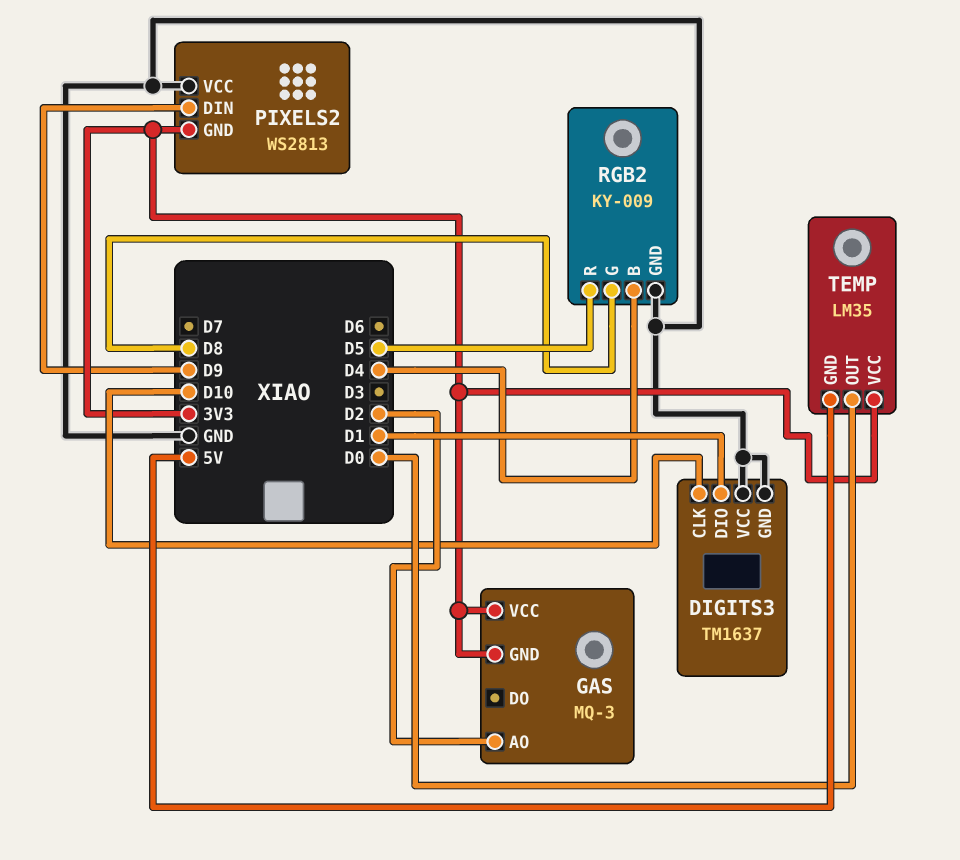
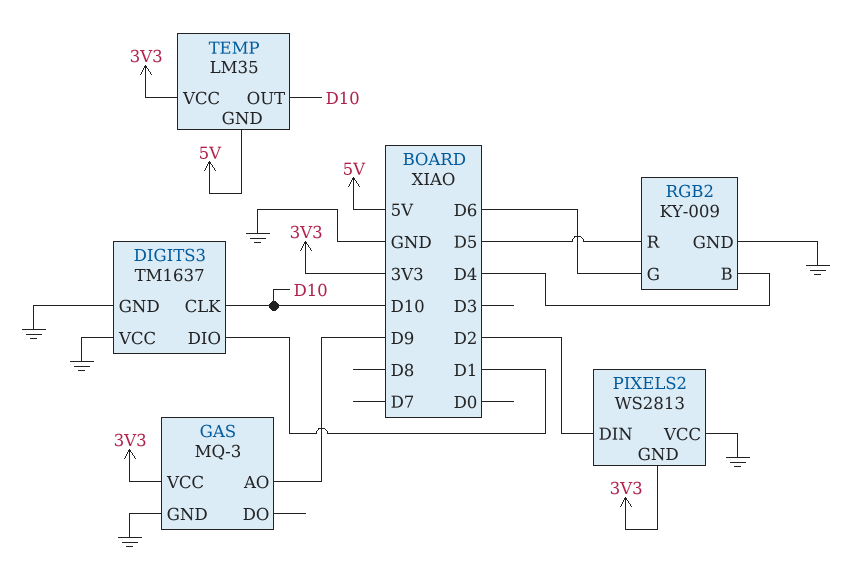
GAS pin AO: D2 -> D9
GAS pin GND: 3V3 -> GND
PIXELS2 pin DIN: D9 -> D2
RGB2 pin G: D8 -> D6
TEMP pin OUT: D0 -> D10

